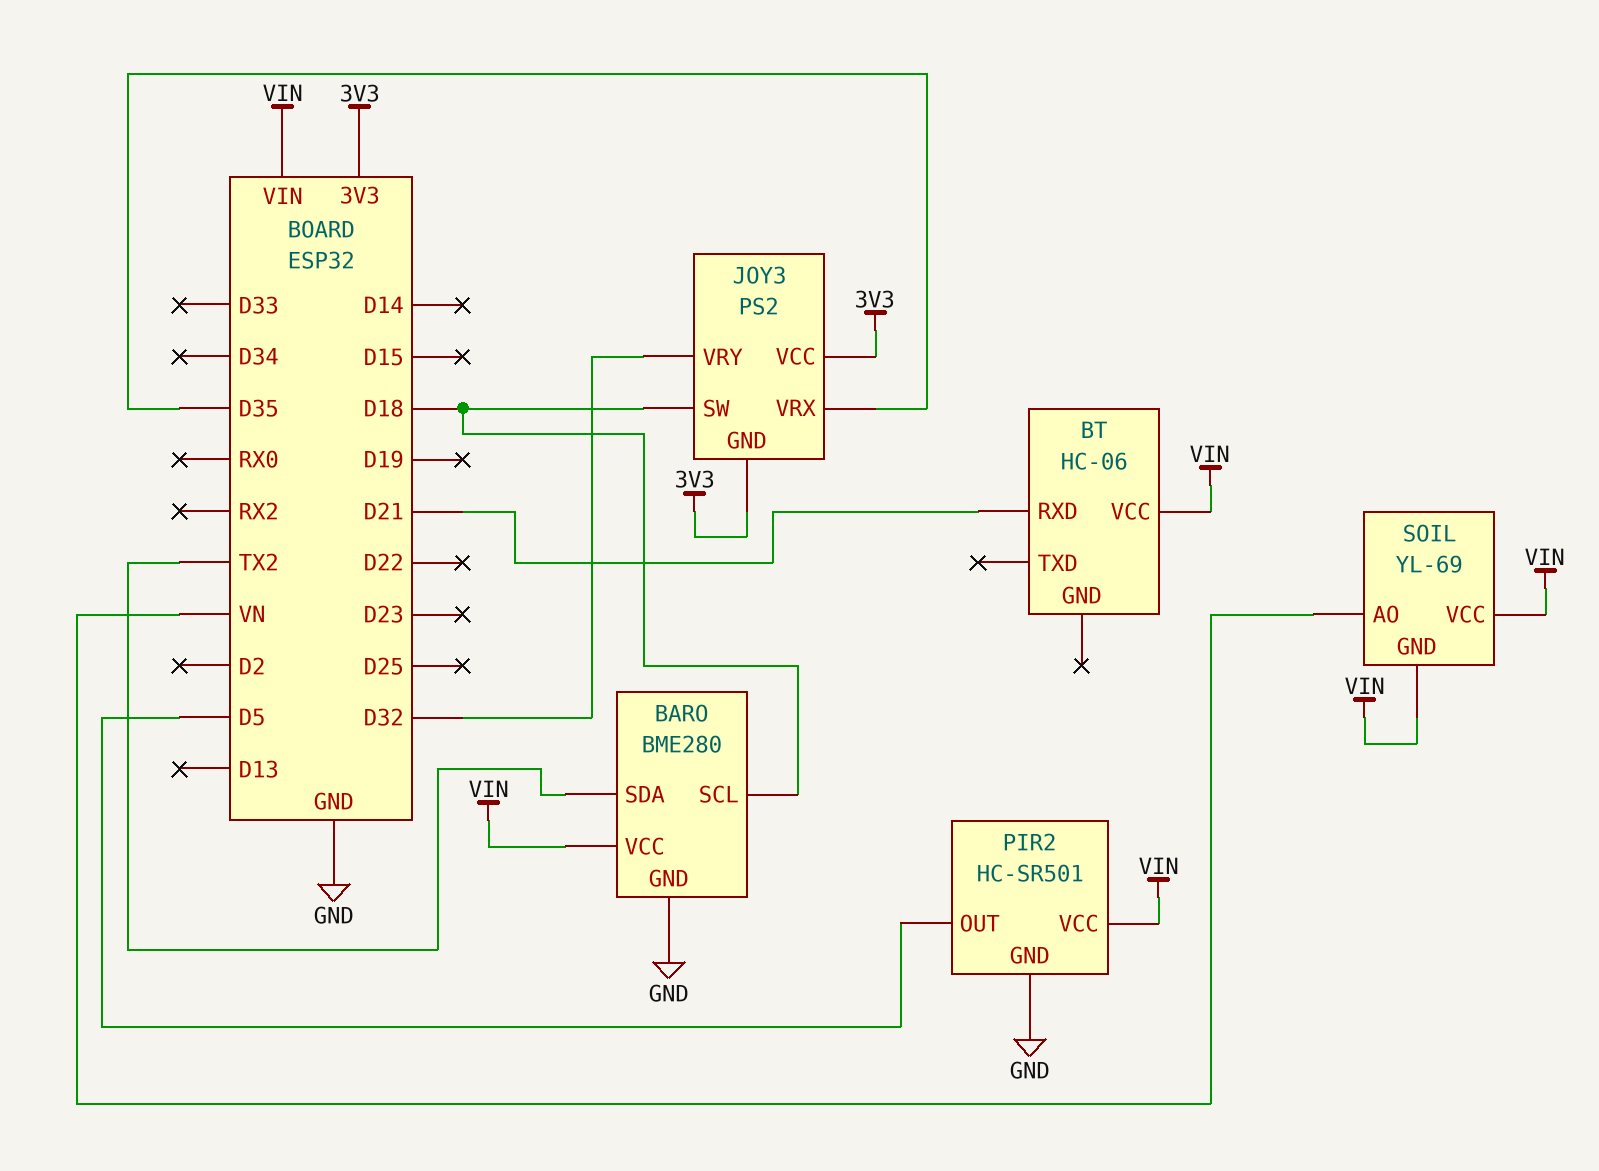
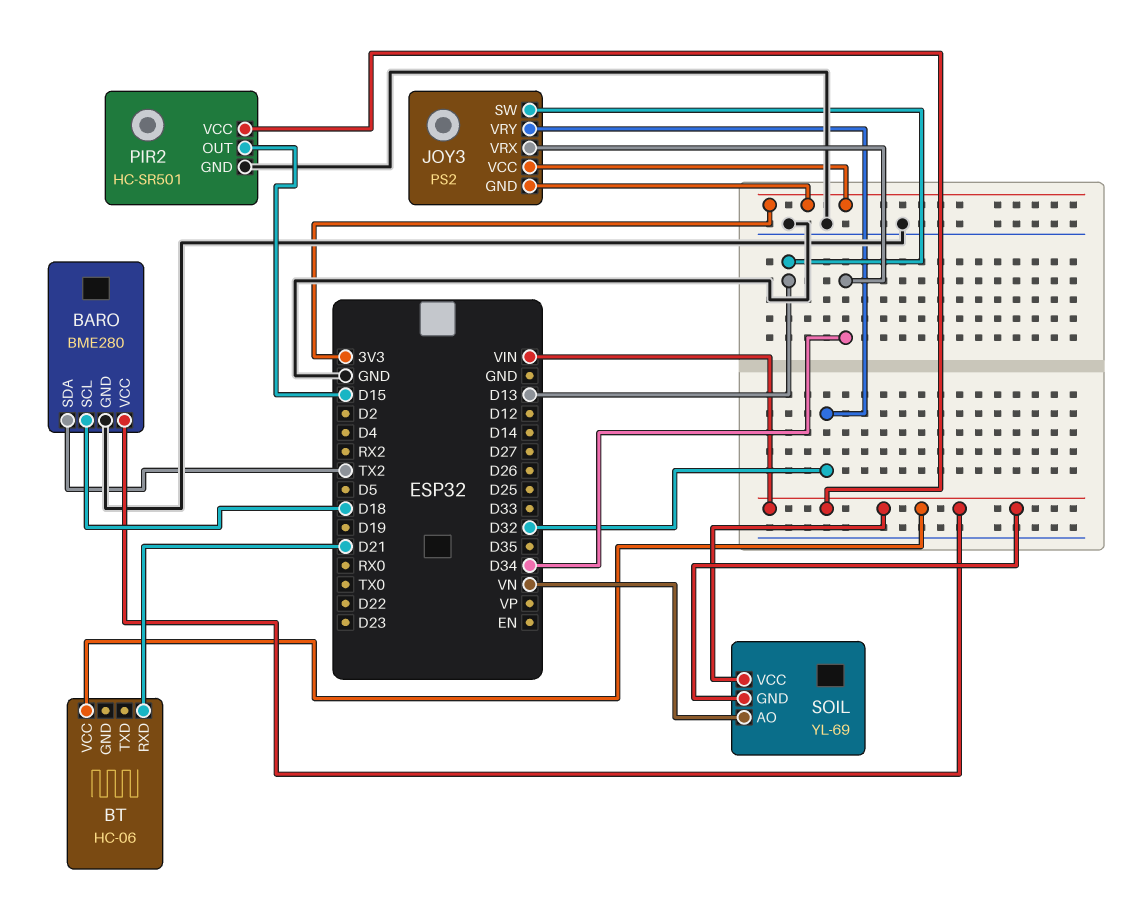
JOY3 pin SW: D18 -> D13
JOY3 pin VRX: D35 -> D34
PIR2 pin OUT: D5 -> D15

